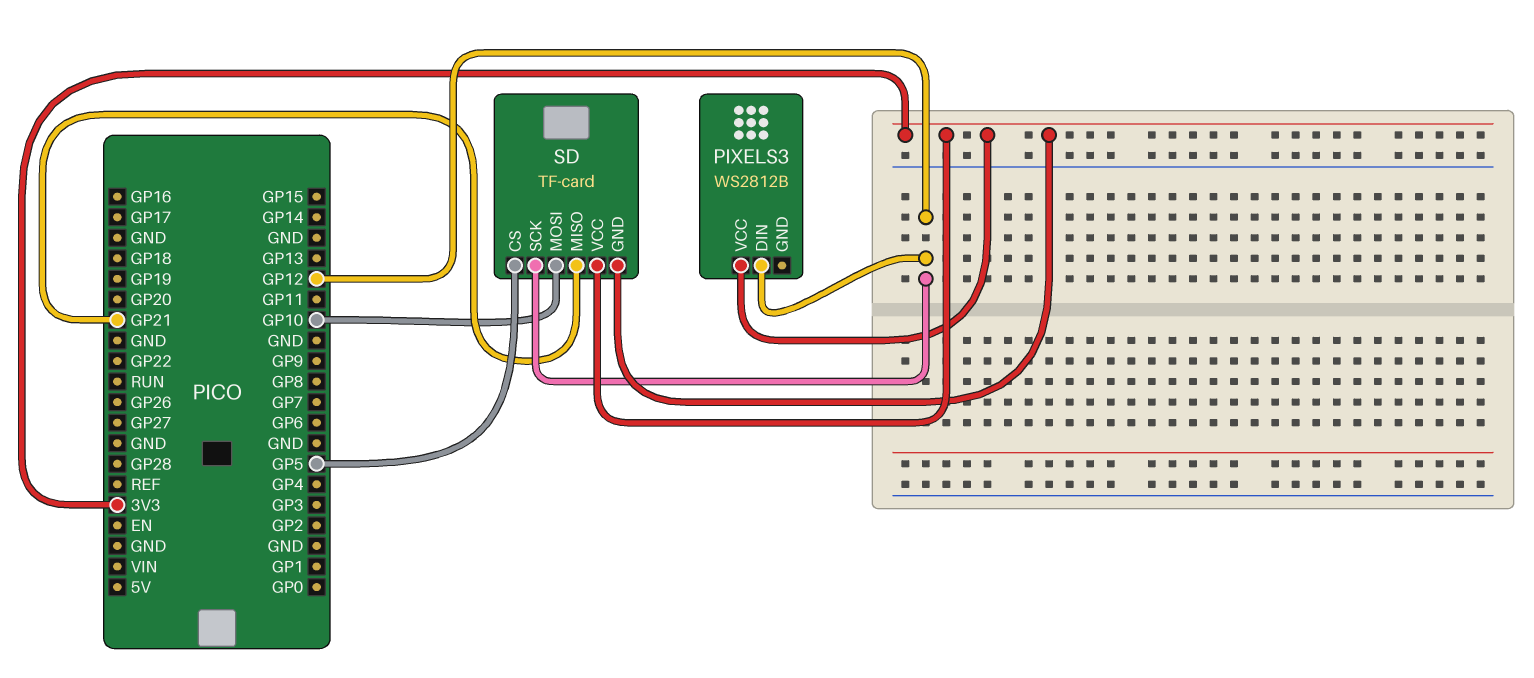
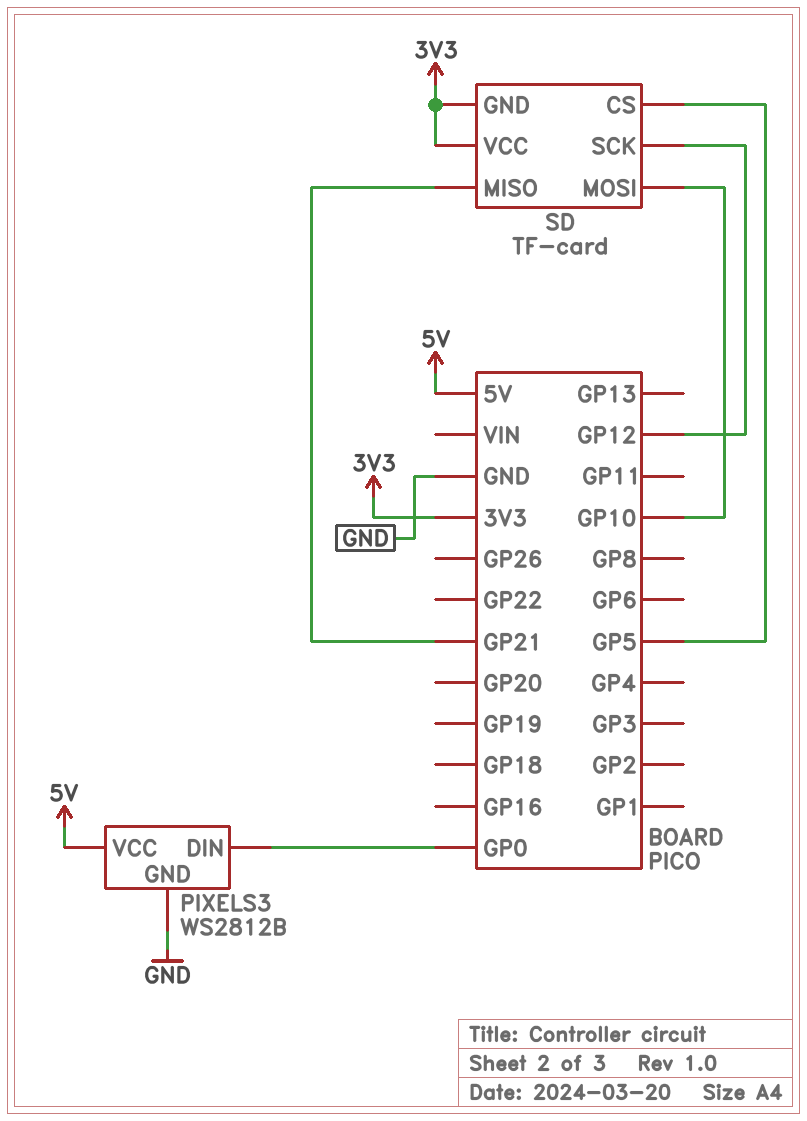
PIXELS3 pin DIN: GP12 -> GP0
PIXELS3 pin GND: none -> GND
PIXELS3 pin VCC: 3V3 -> 5V

